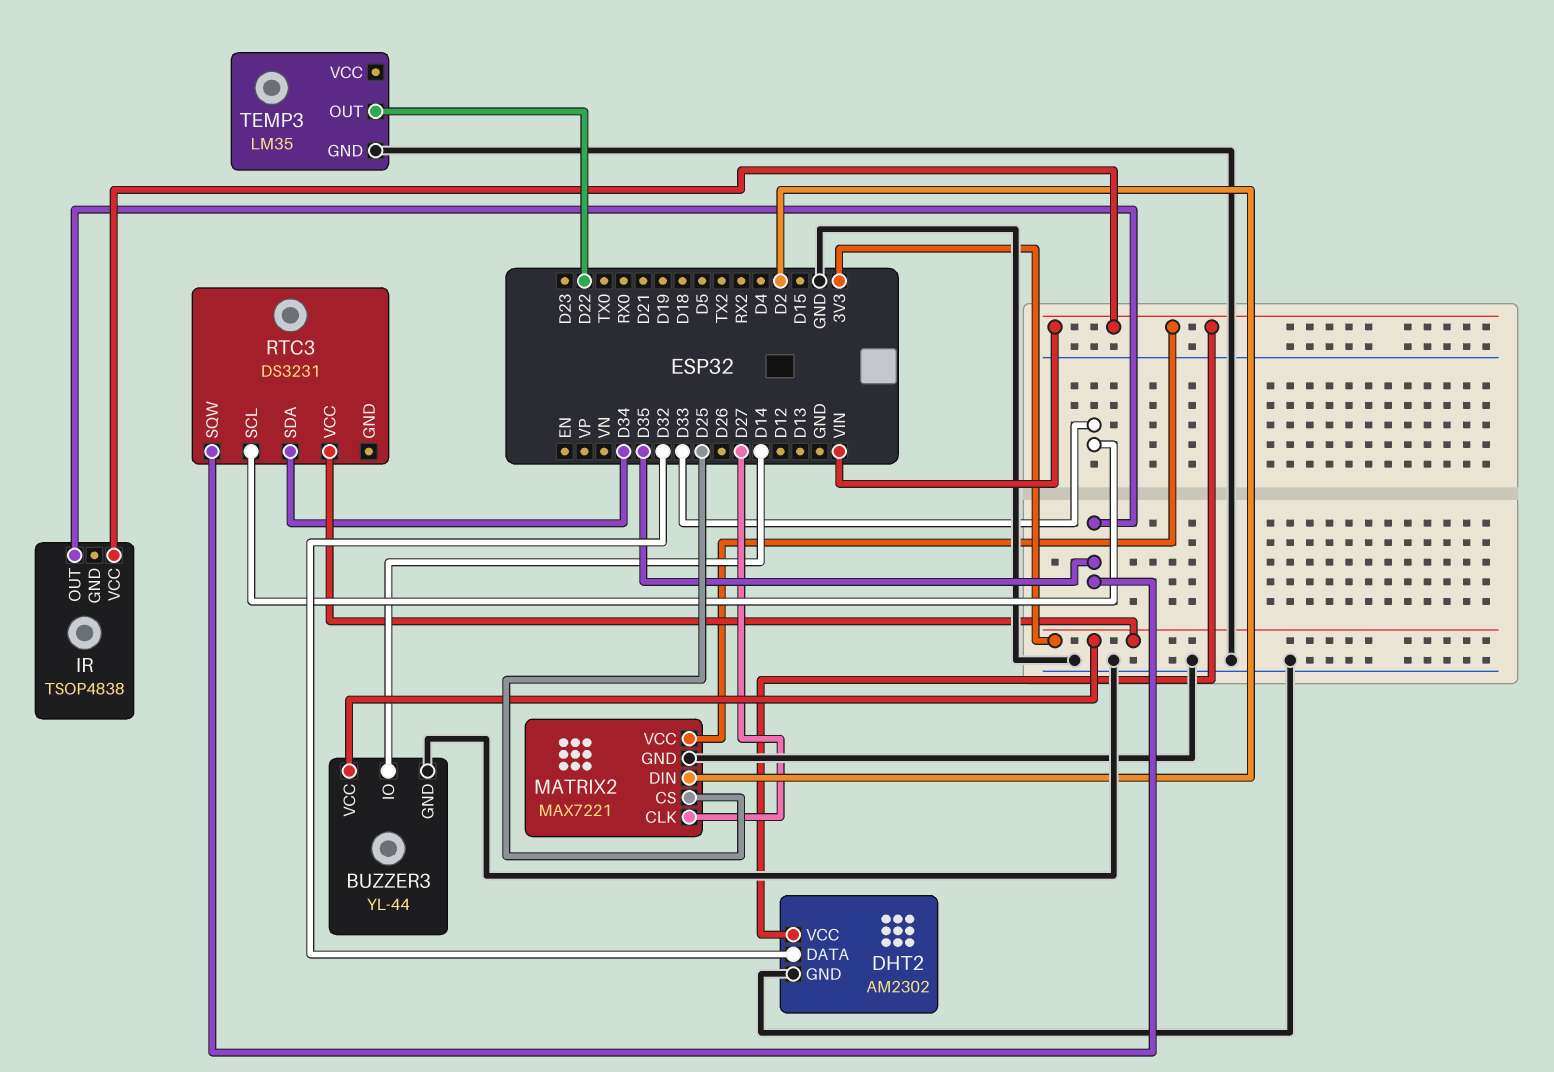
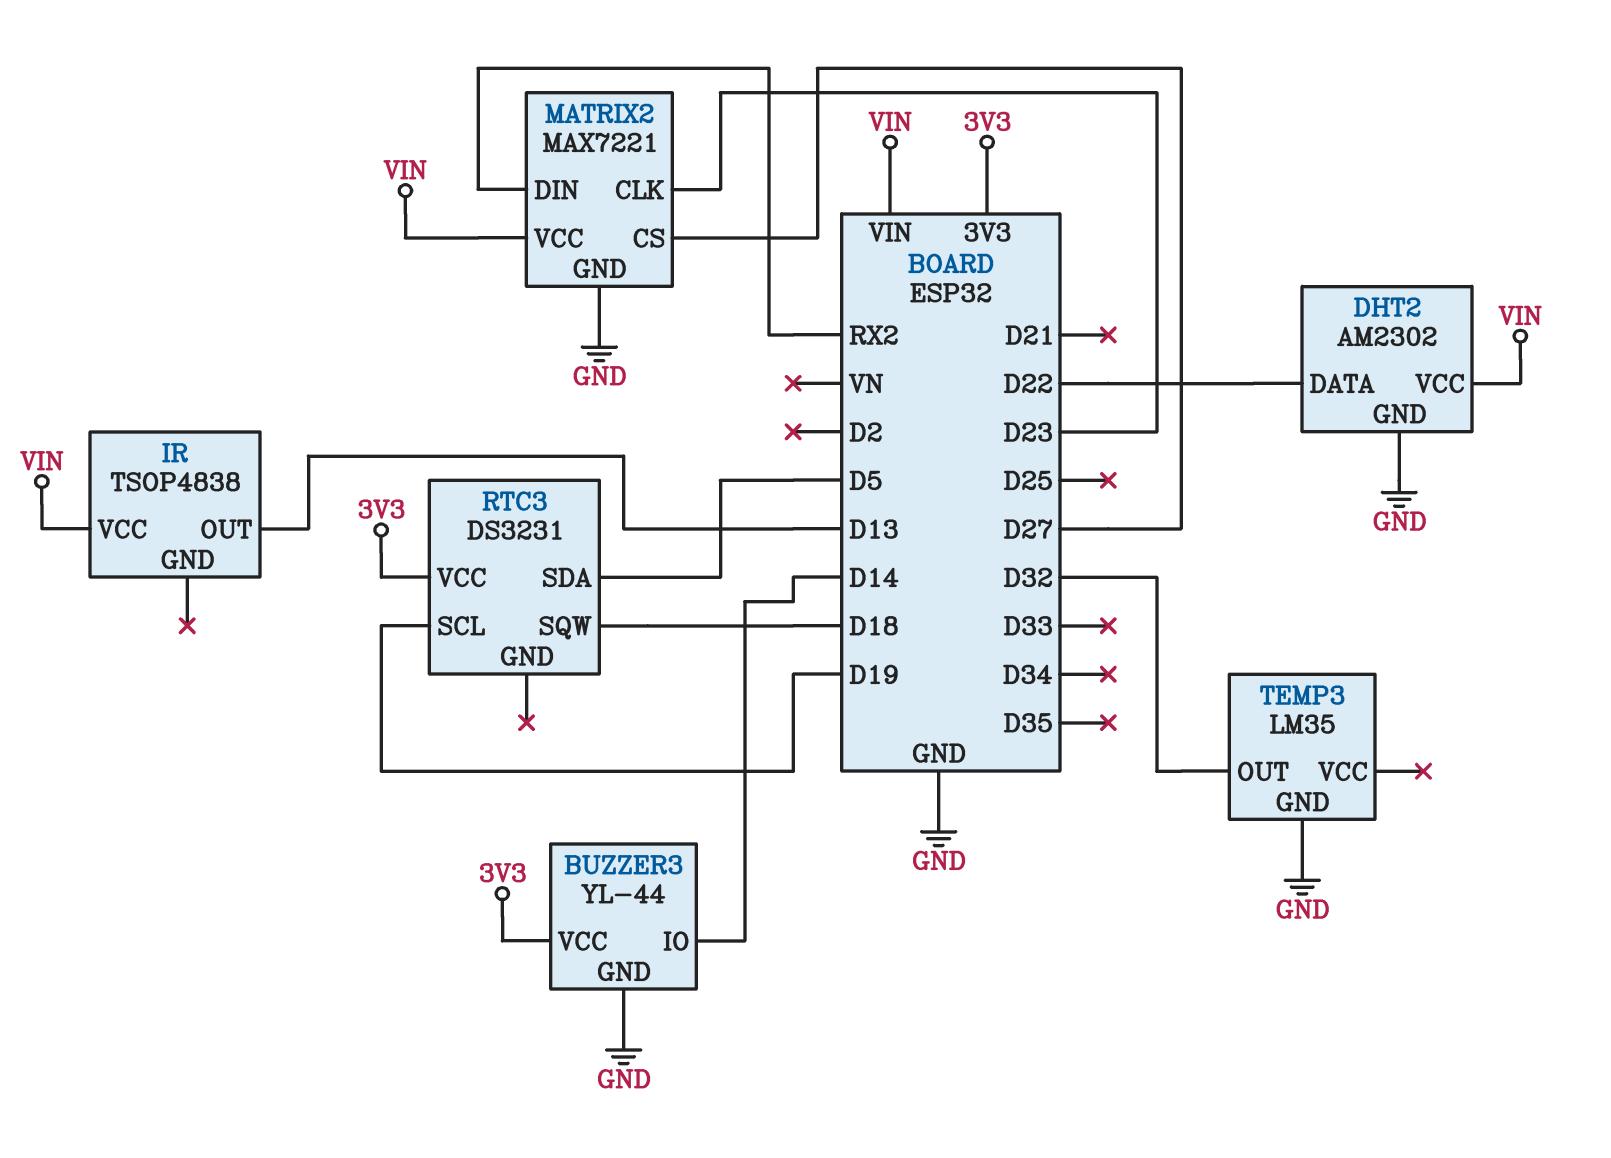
DHT2 pin DATA: D32 -> D22
IR pin OUT: D35 -> D13
MATRIX2 pin CLK: D27 -> D23
MATRIX2 pin CS: D25 -> D27
MATRIX2 pin DIN: D2 -> RX2
RTC3 pin SCL: D33 -> D19
RTC3 pin SDA: D34 -> D5
RTC3 pin SQW: D35 -> D18
TEMP3 pin OUT: D22 -> D32

